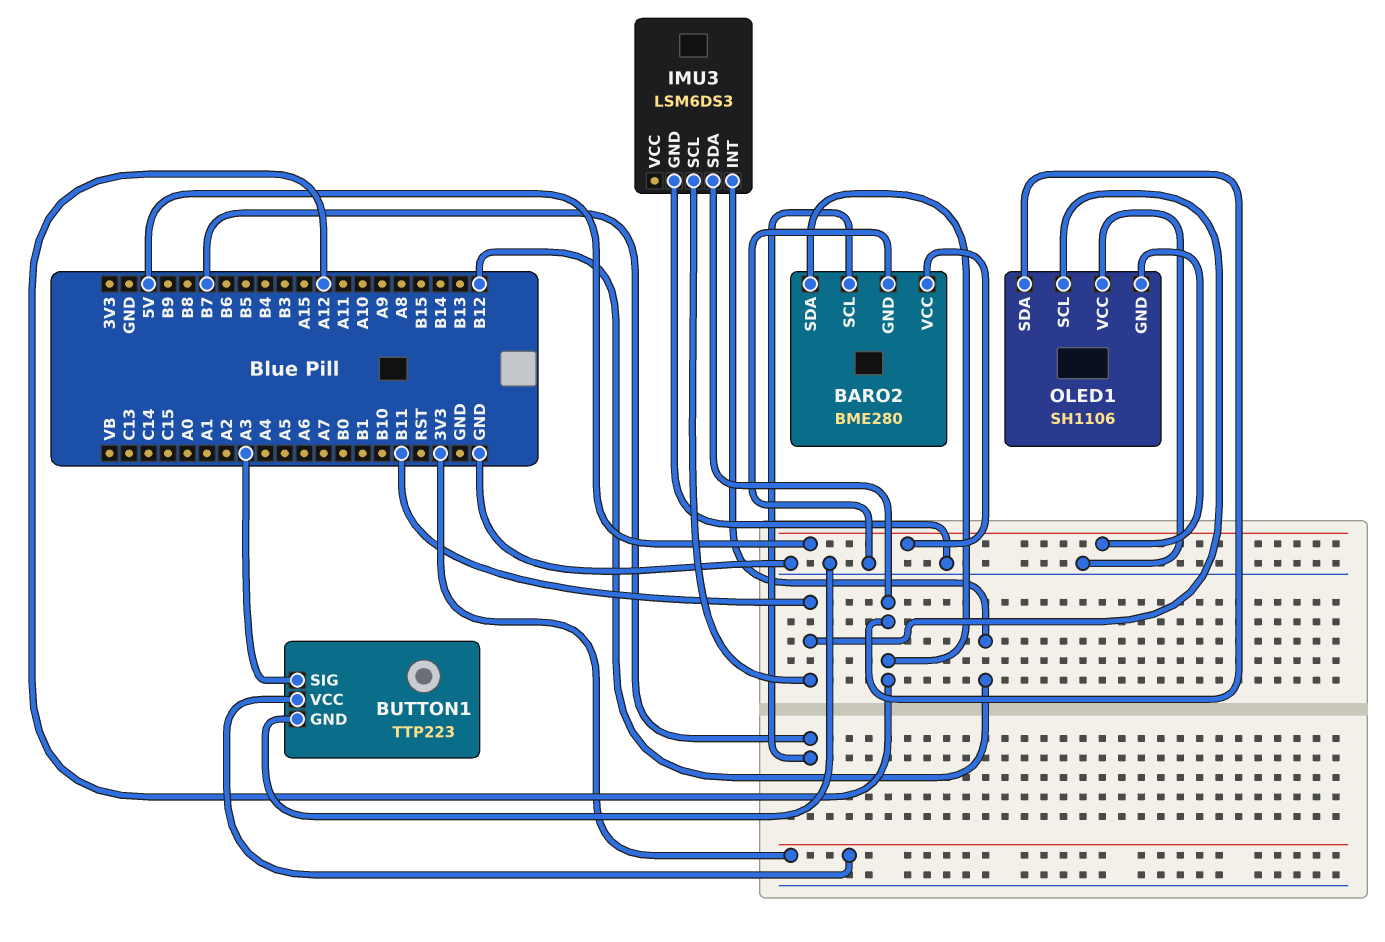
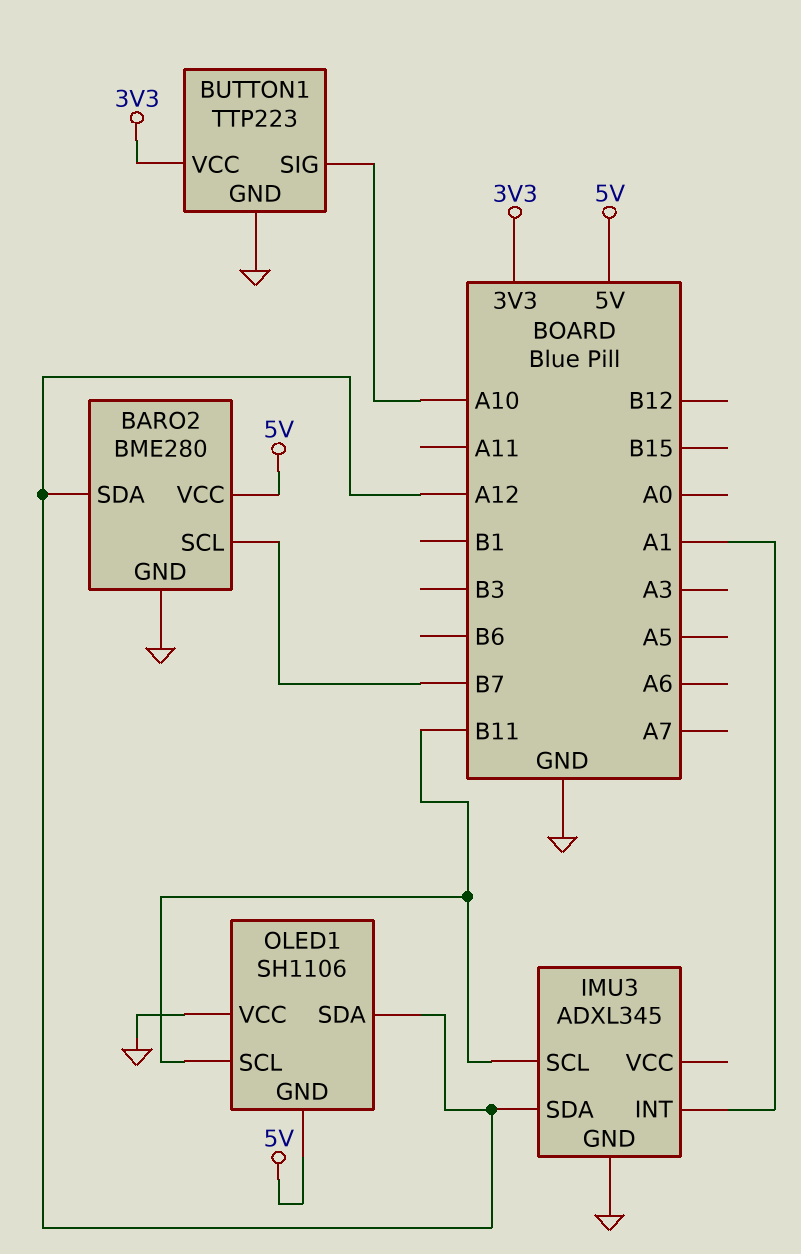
BUTTON1 pin SIG: A3 -> A10
IMU3: LSM6DS3 -> ADXL345
IMU3 pin INT: B12 -> A1

